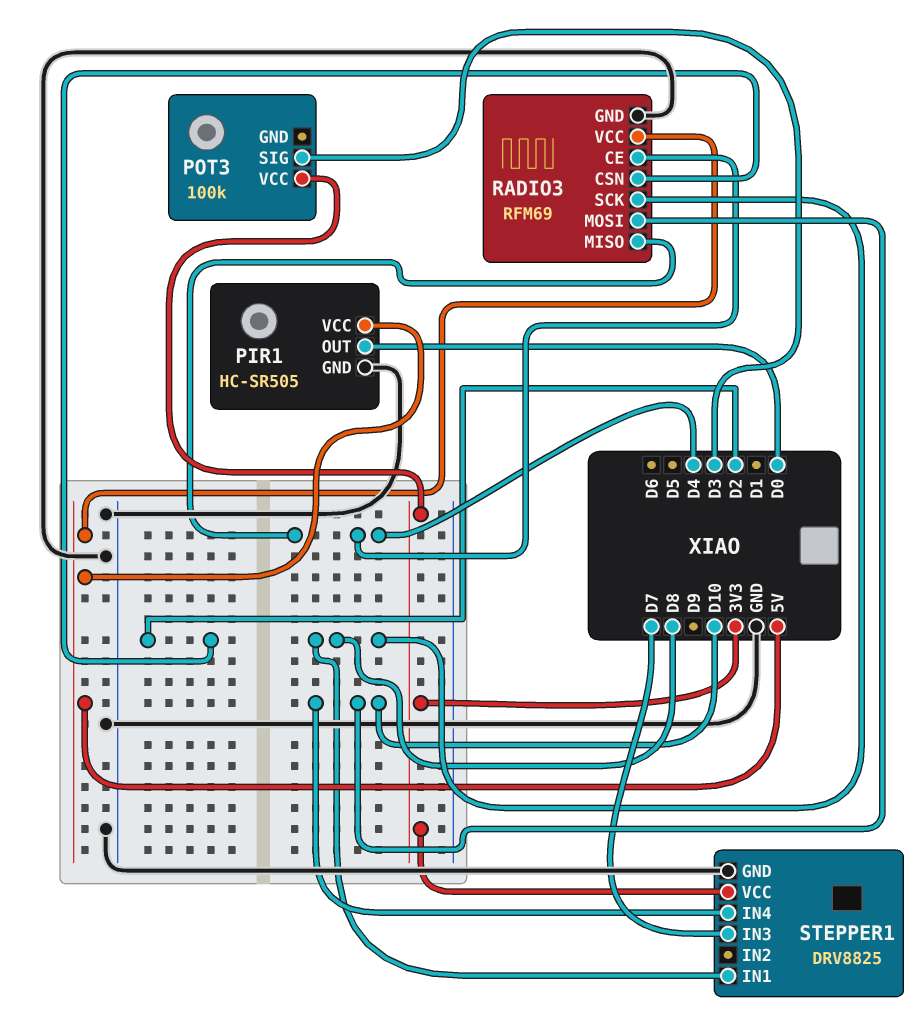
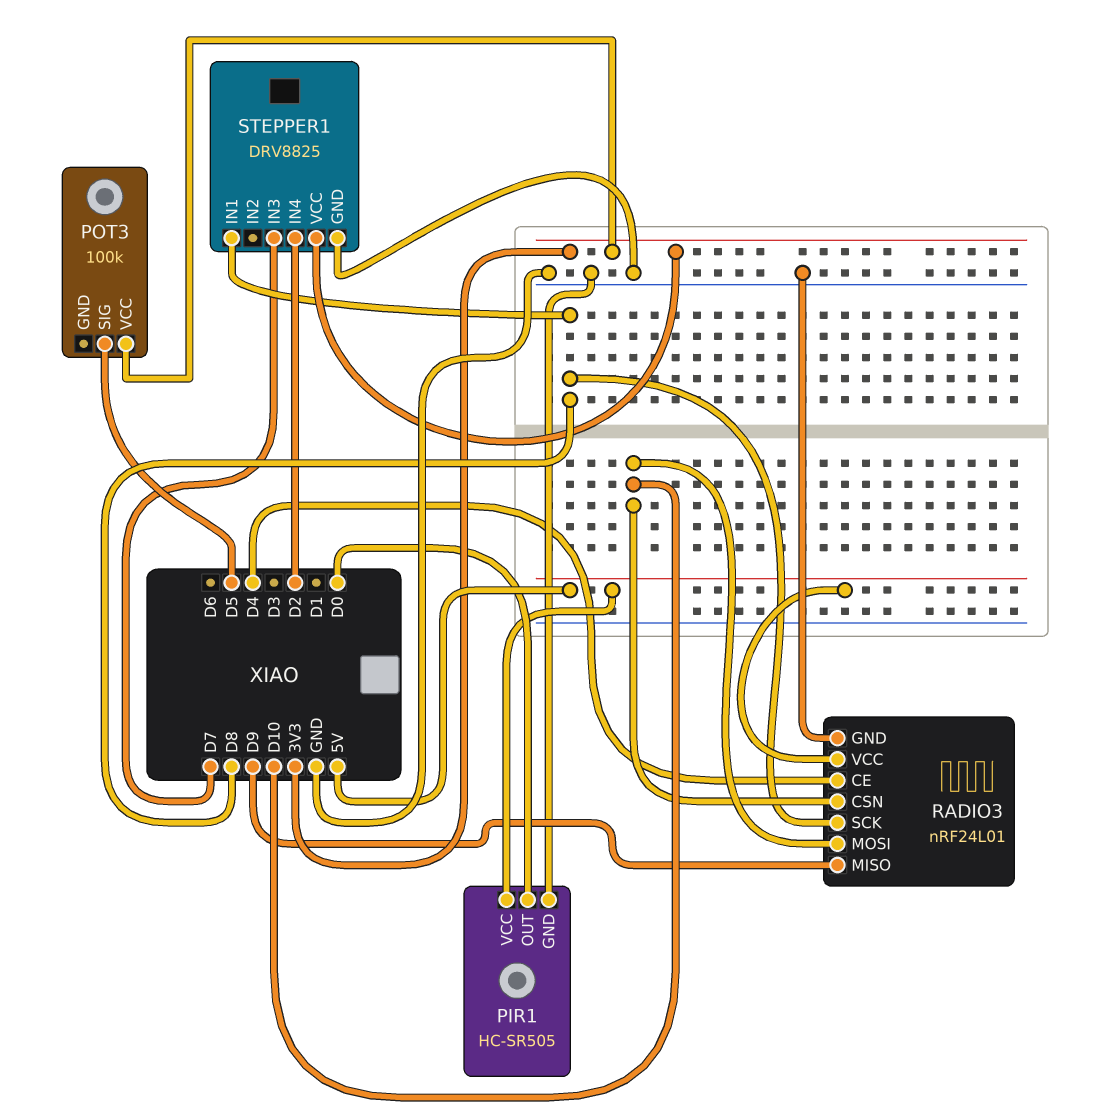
POT3 pin SIG: D3 -> D5
RADIO3: RFM69 -> nRF24L01
RADIO3 pin CSN: D2 -> D10
RADIO3 pin MISO: D4 -> D9
STEPPER1 pin IN4: D10 -> D2

